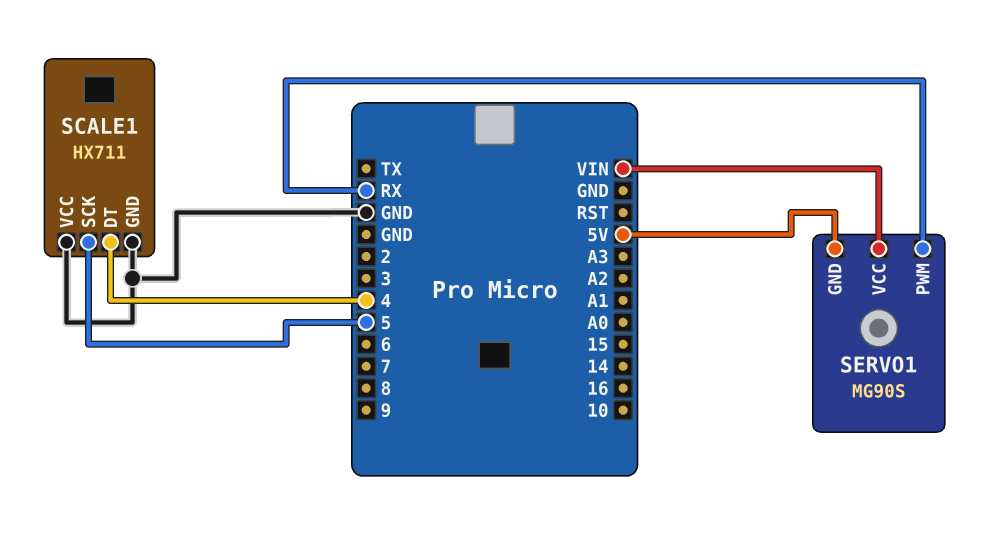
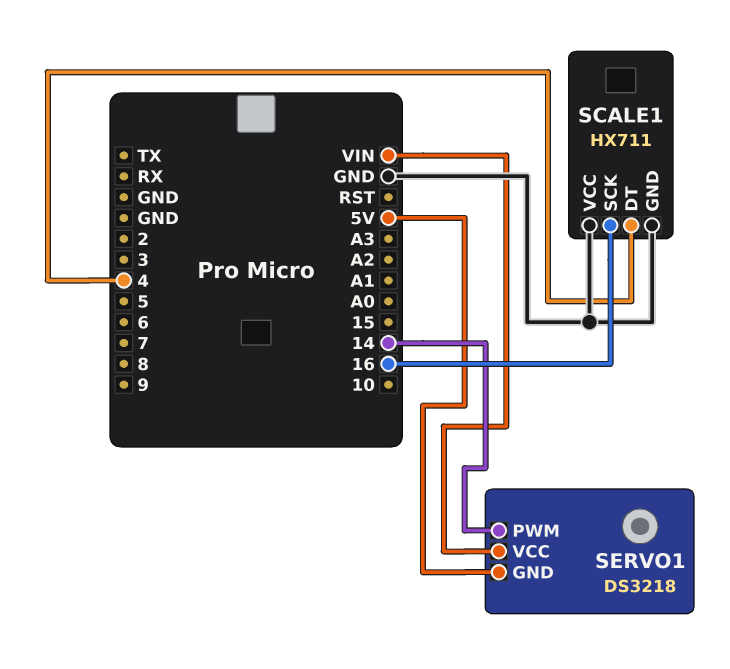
SCALE1 pin SCK: 5 -> 16
SERVO1: MG90S -> DS3218
SERVO1 pin PWM: RX -> 14

